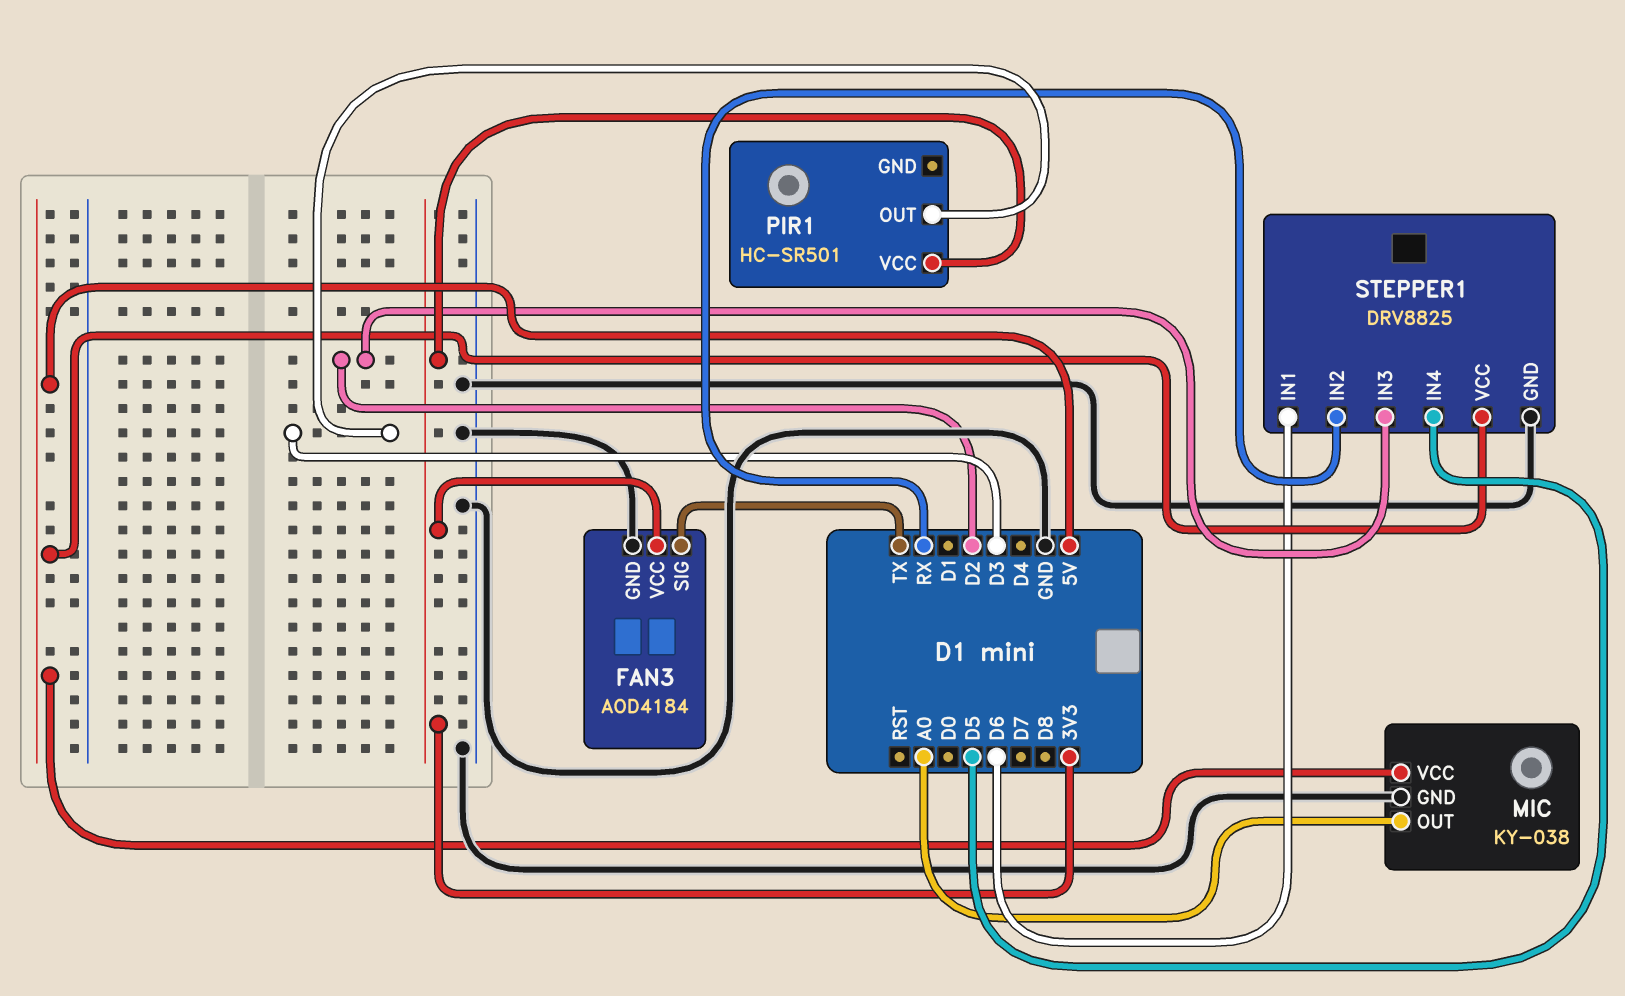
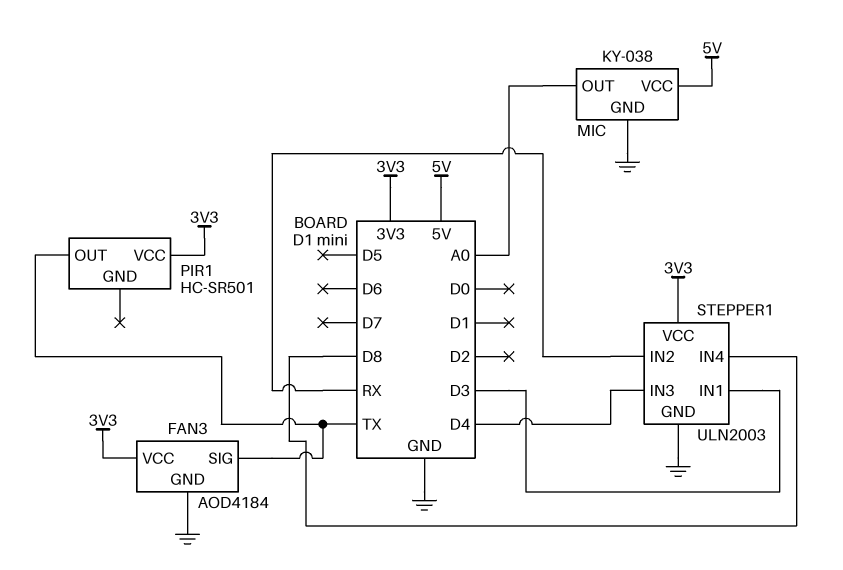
PIR1 pin OUT: D3 -> TX
STEPPER1: DRV8825 -> ULN2003
STEPPER1 pin IN1: D6 -> D3
STEPPER1 pin IN3: D2 -> D4
STEPPER1 pin IN4: D5 -> D8
STEPPER1 pin VCC: 5V -> 3V3

